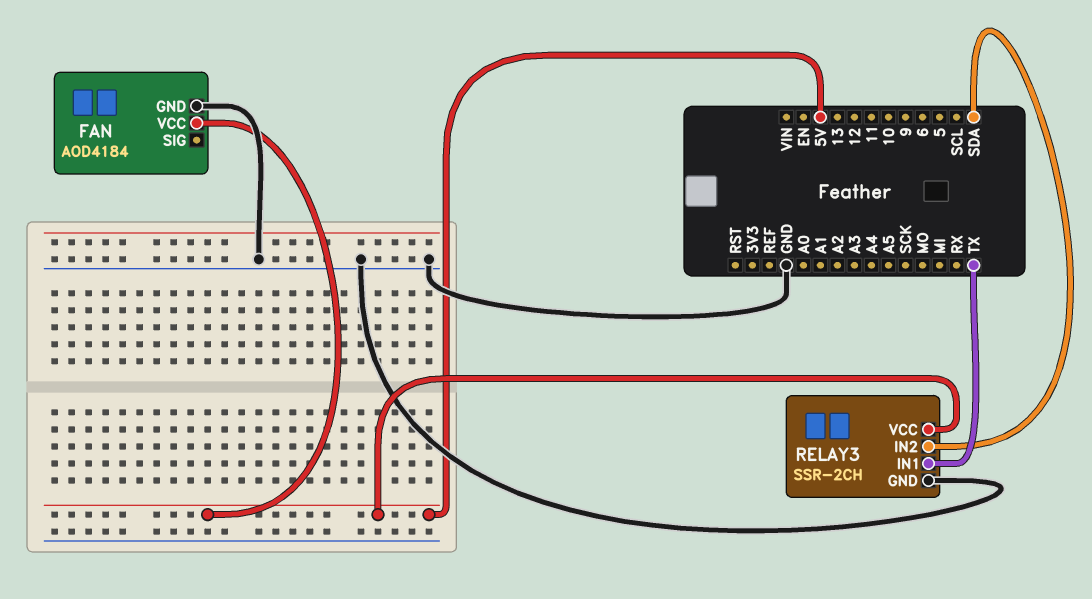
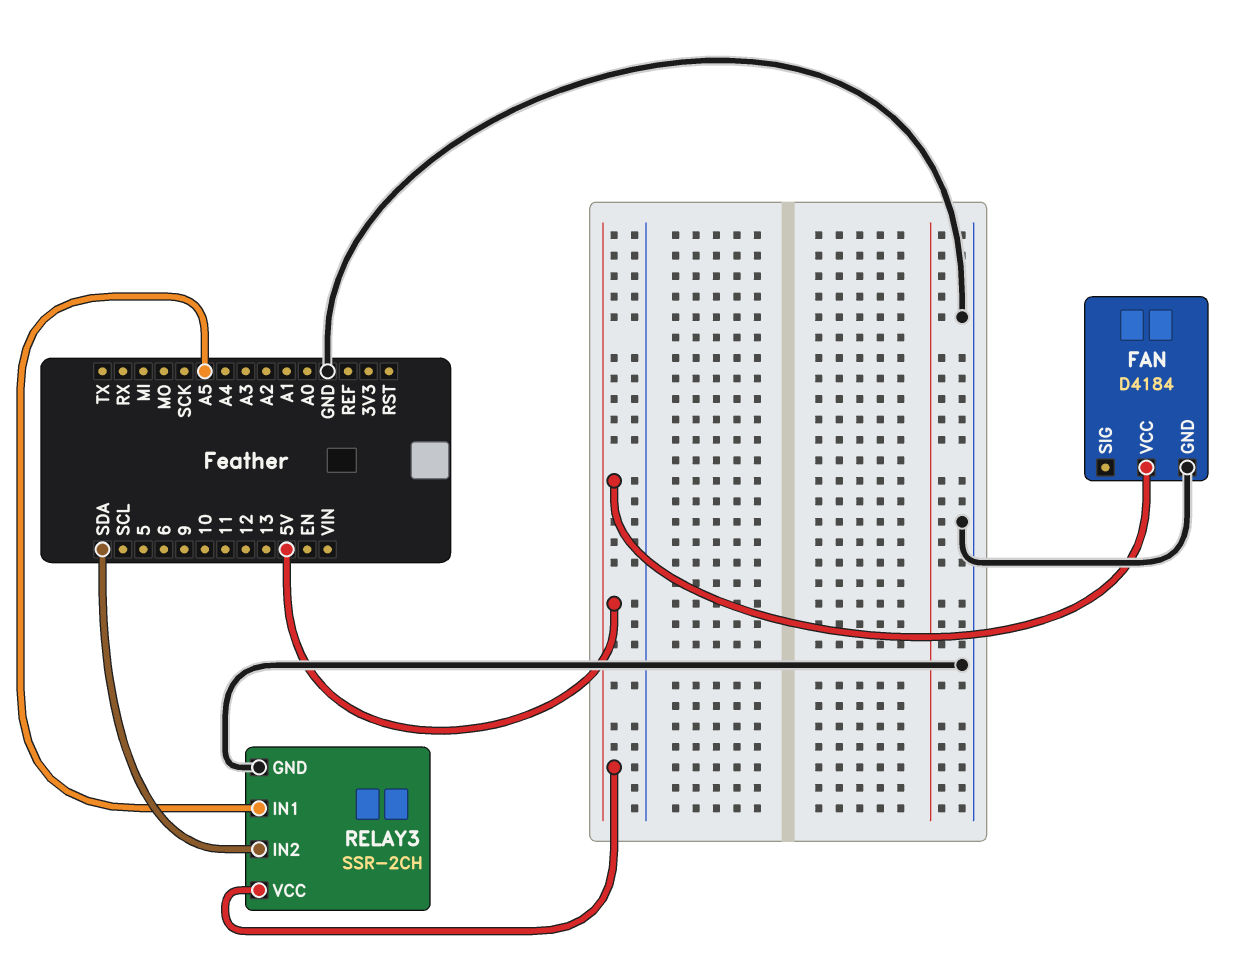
FAN: AOD4184 -> D4184
RELAY3 pin IN1: TX -> A5

